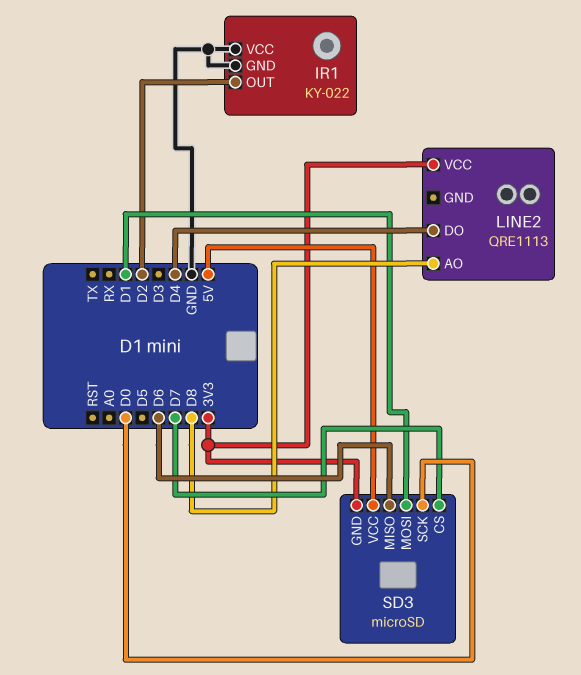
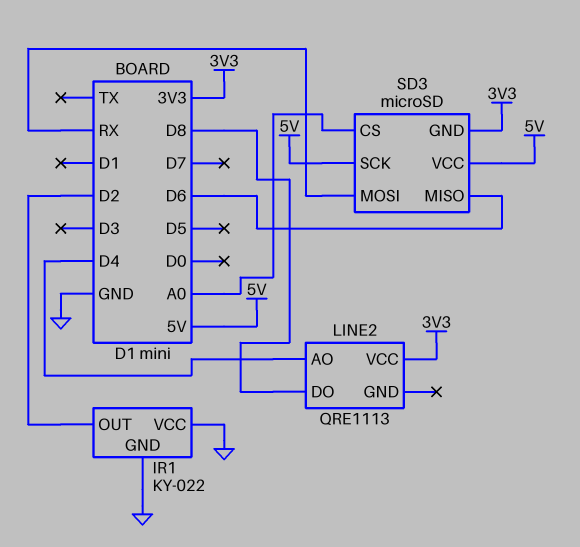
LINE2 pin AO: D8 -> D4
LINE2 pin DO: D4 -> D8
SD3 pin CS: D7 -> A0
SD3 pin MOSI: D1 -> RX
SD3 pin SCK: D0 -> 5V

